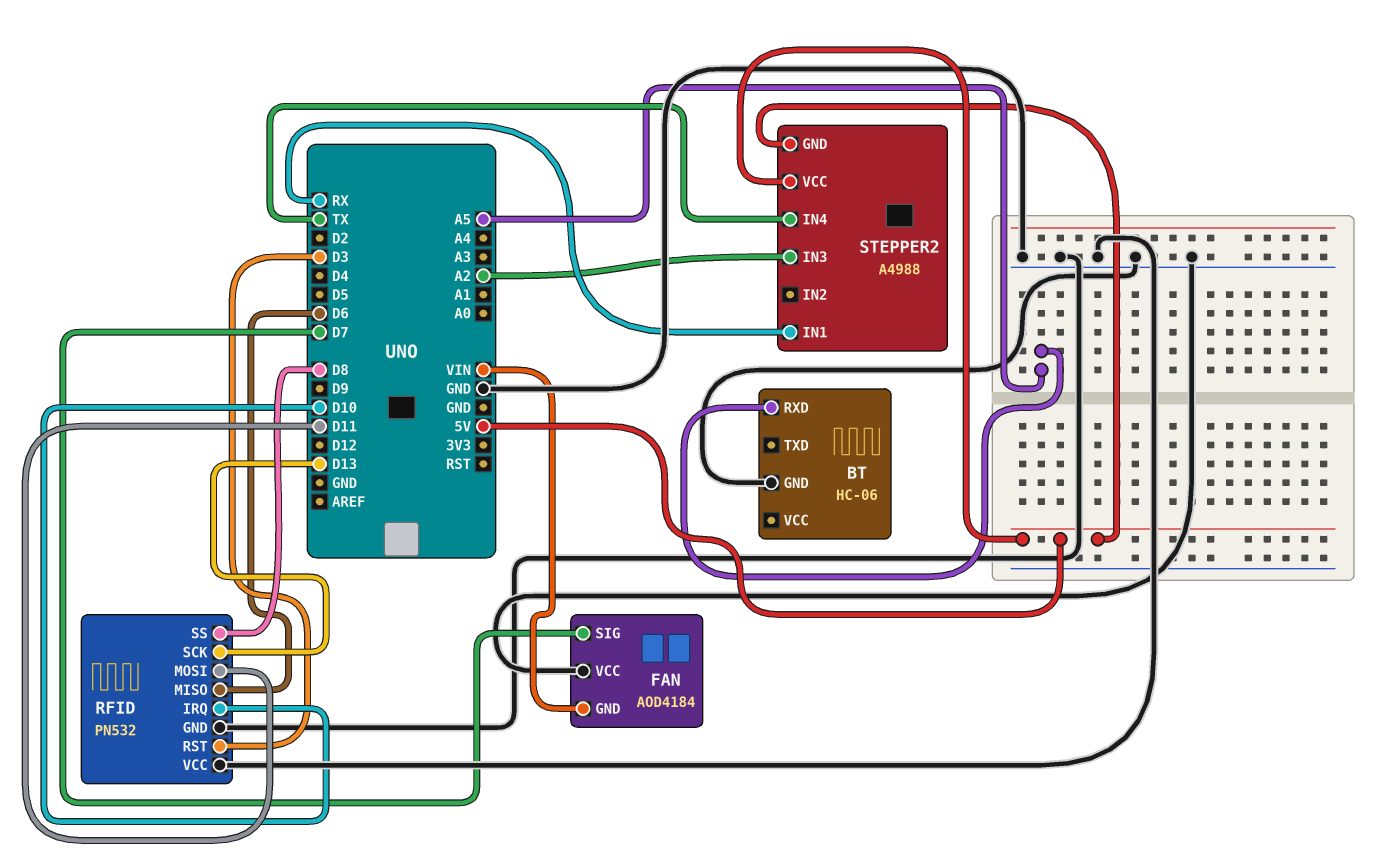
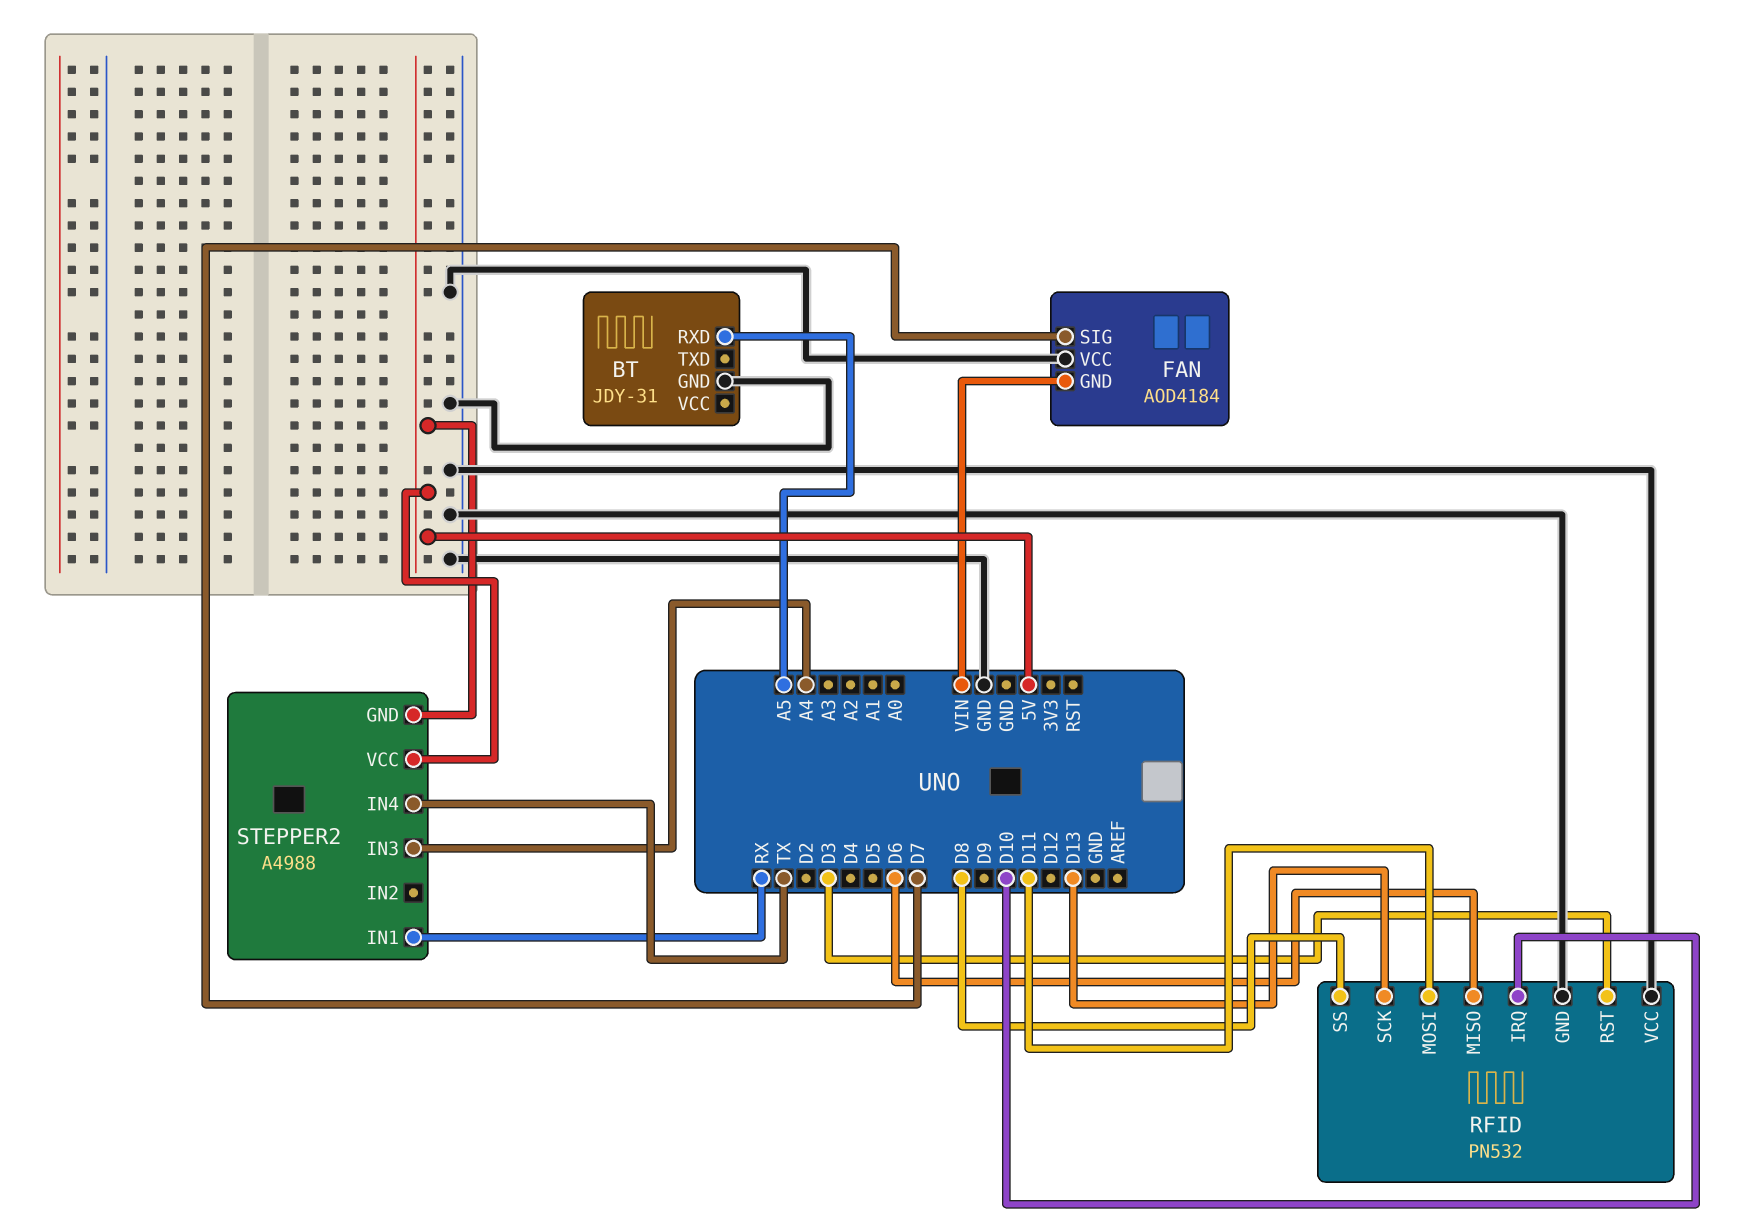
BT: HC-06 -> JDY-31
STEPPER2 pin IN3: A2 -> A4

